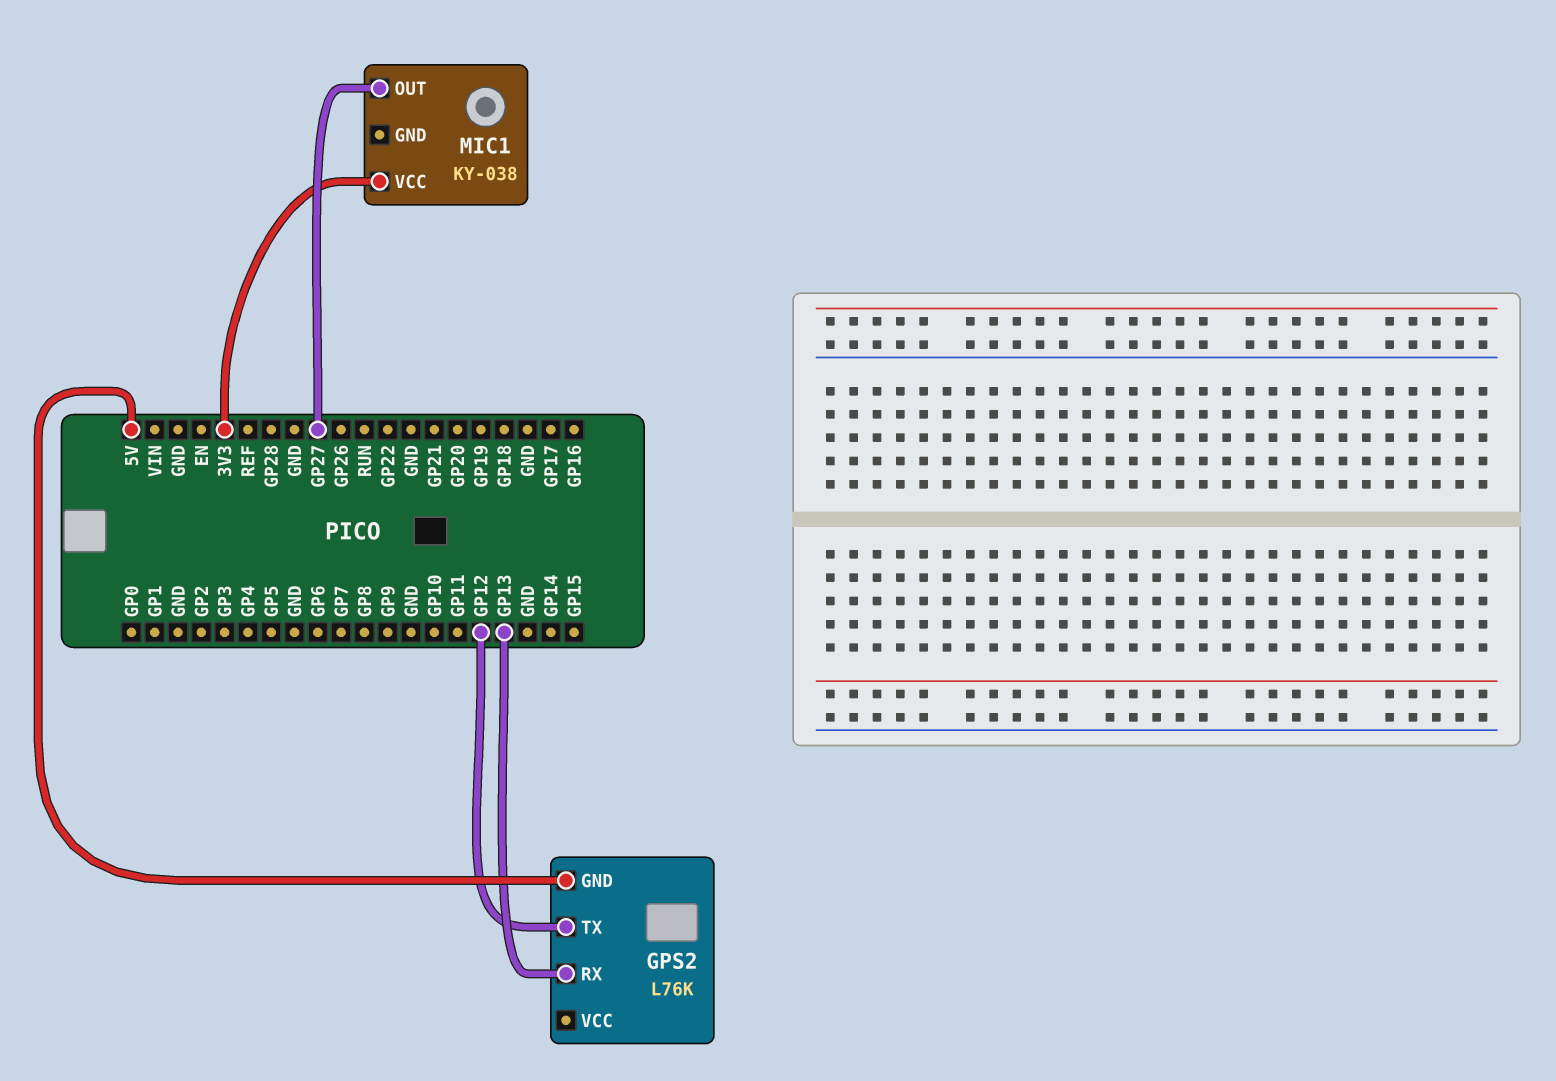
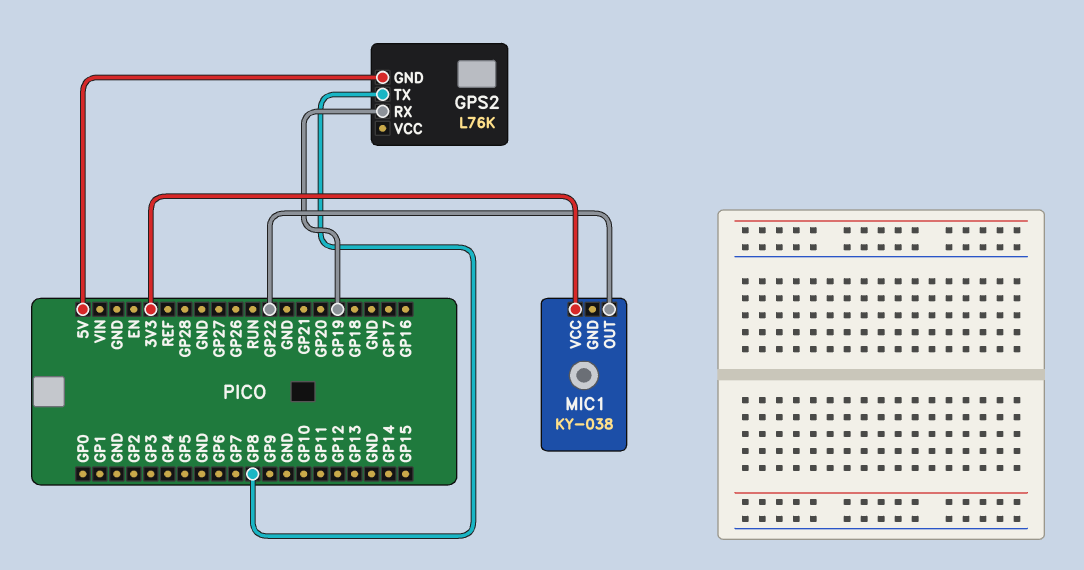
GPS2 pin RX: GP13 -> GP19
GPS2 pin TX: GP12 -> GP8
MIC1 pin OUT: GP27 -> GP22

